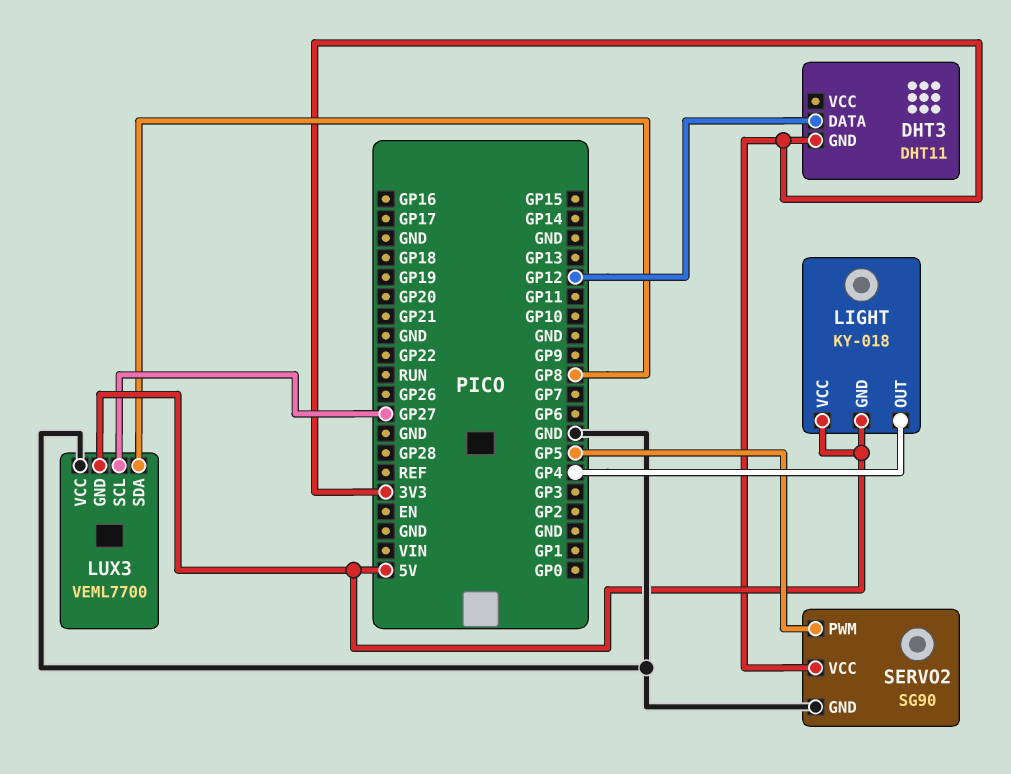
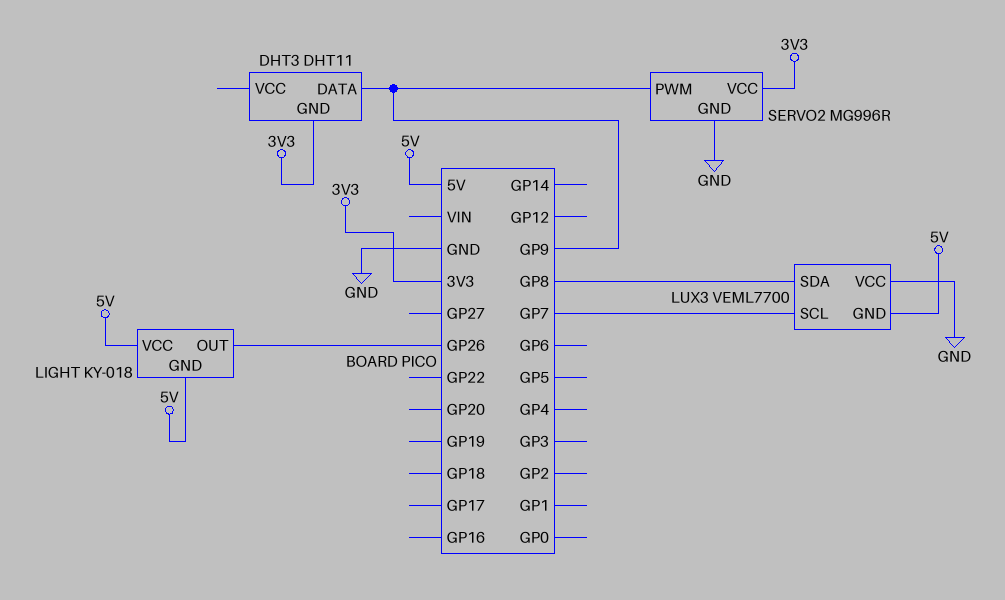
DHT3 pin DATA: GP12 -> GP9
LIGHT pin OUT: GP4 -> GP26
LUX3 pin SCL: GP27 -> GP7
SERVO2: SG90 -> MG996R
SERVO2 pin PWM: GP5 -> GP9

